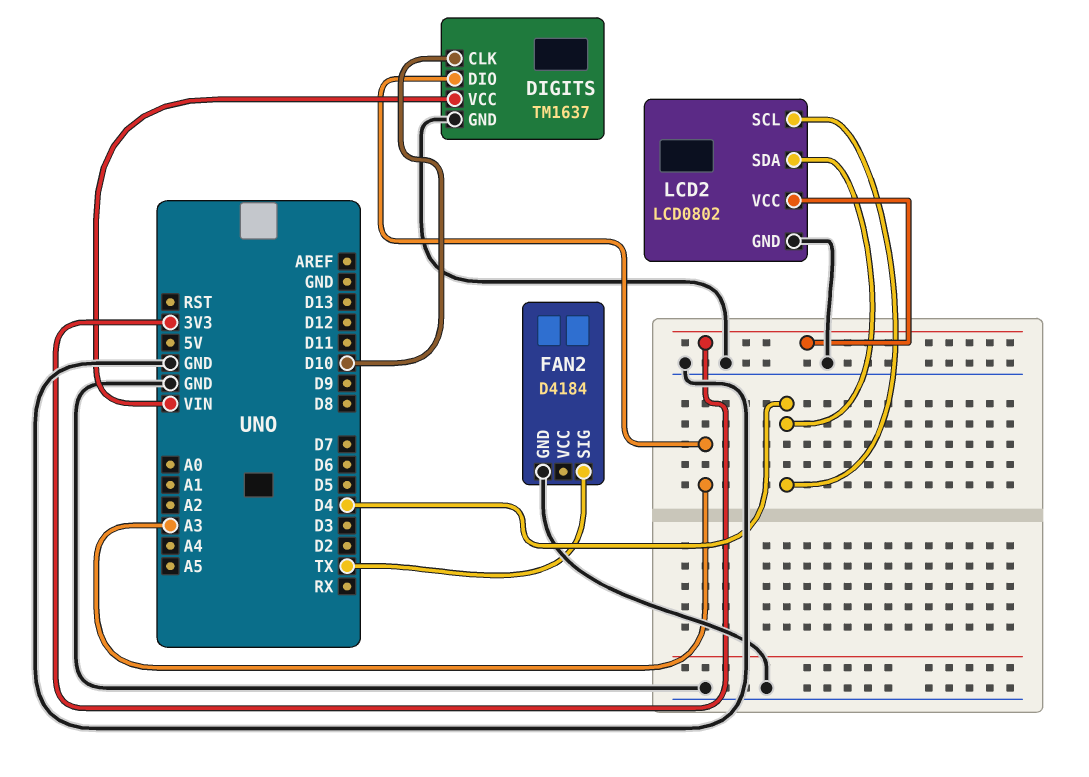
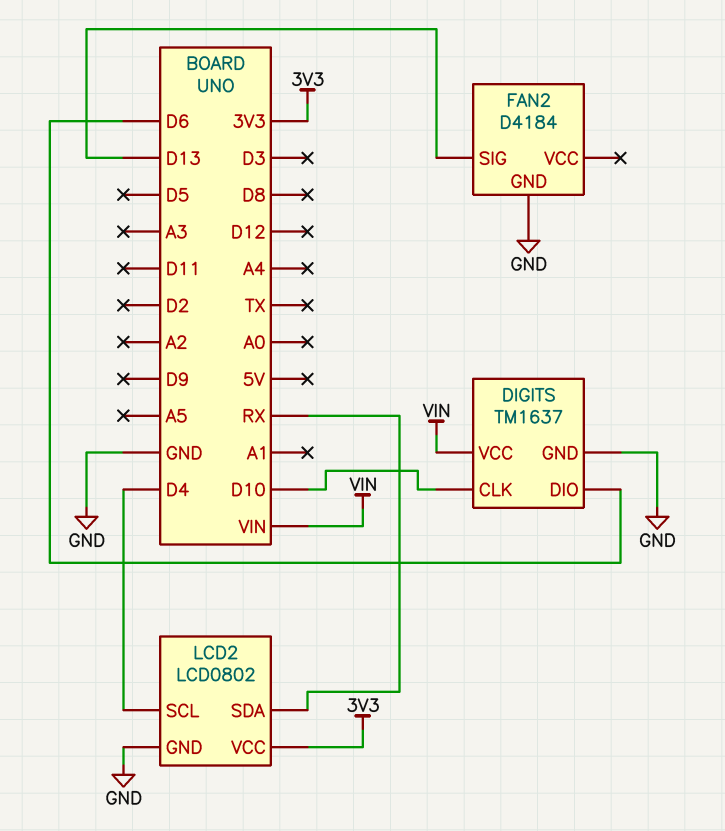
DIGITS pin DIO: A3 -> D6
FAN2 pin SIG: TX -> D13
LCD2 pin SDA: D4 -> RX

